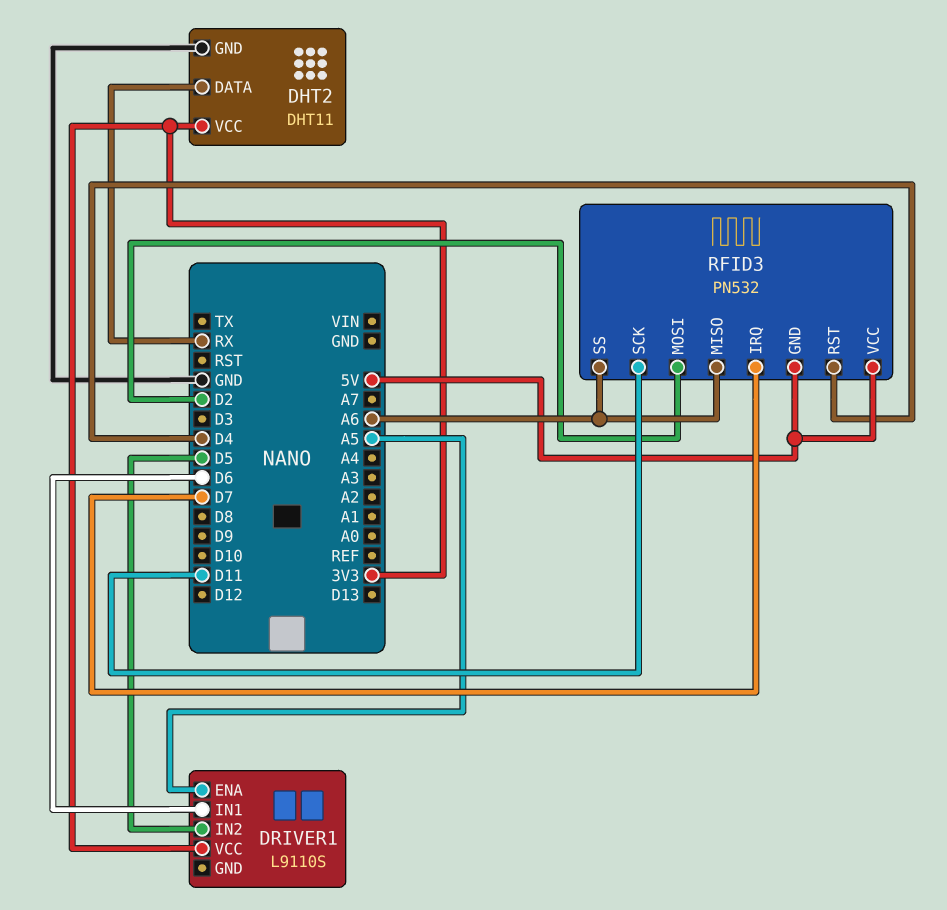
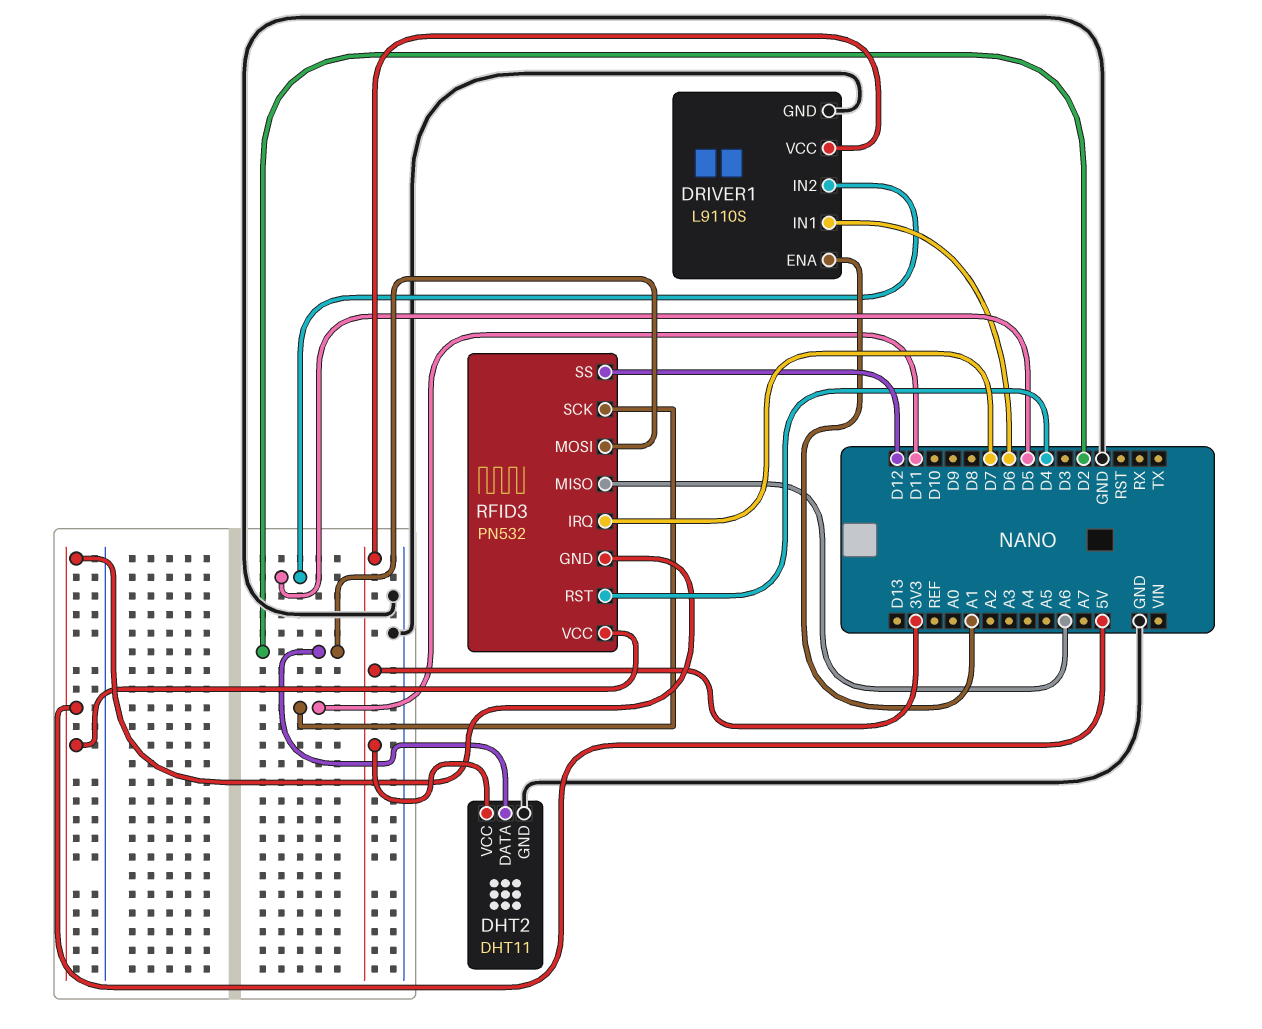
DHT2 pin DATA: RX -> D2
DRIVER1 pin ENA: A5 -> A1
DRIVER1 pin GND: none -> GND
RFID3 pin SS: A6 -> D12

